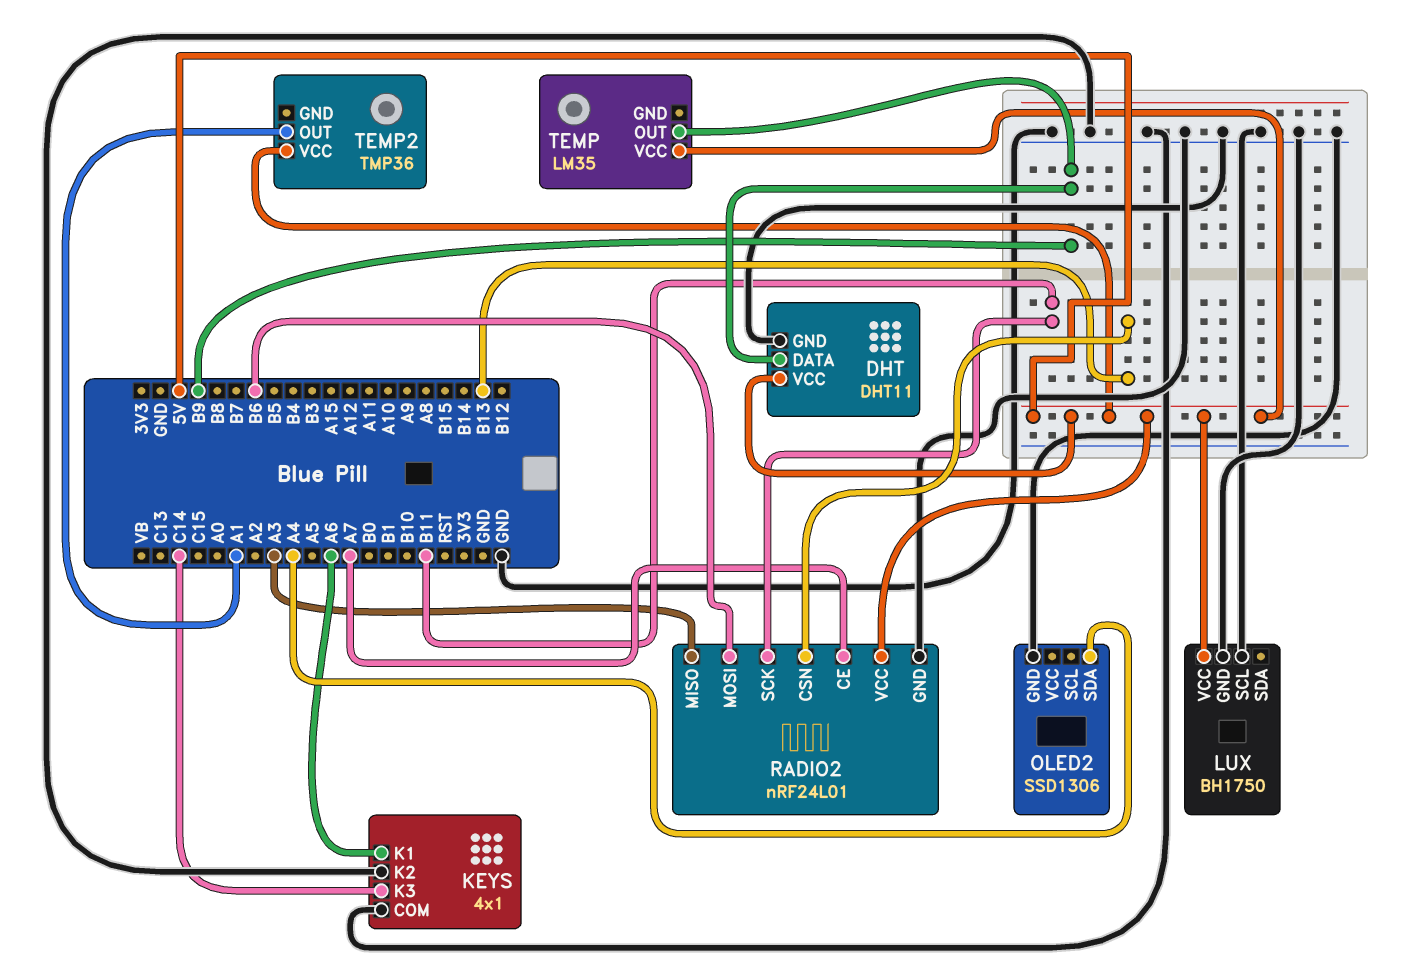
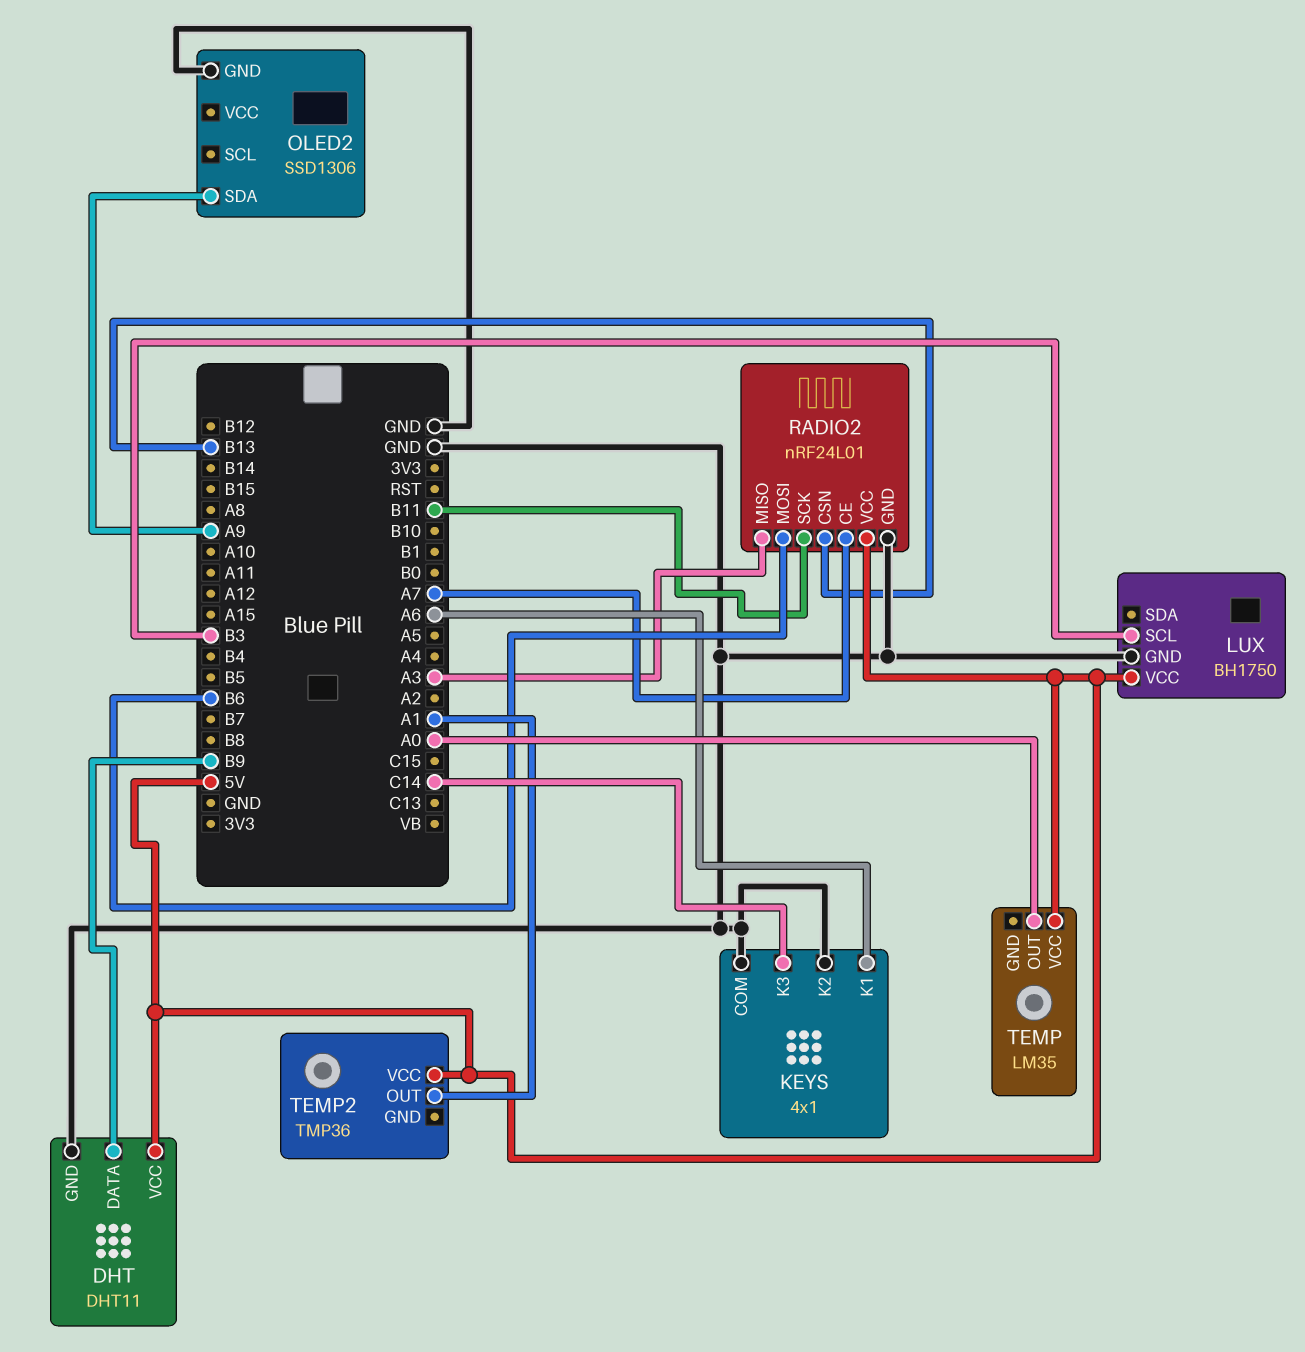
LUX pin SCL: GND -> B3
OLED2 pin SDA: A4 -> A9
TEMP pin OUT: B9 -> A0

